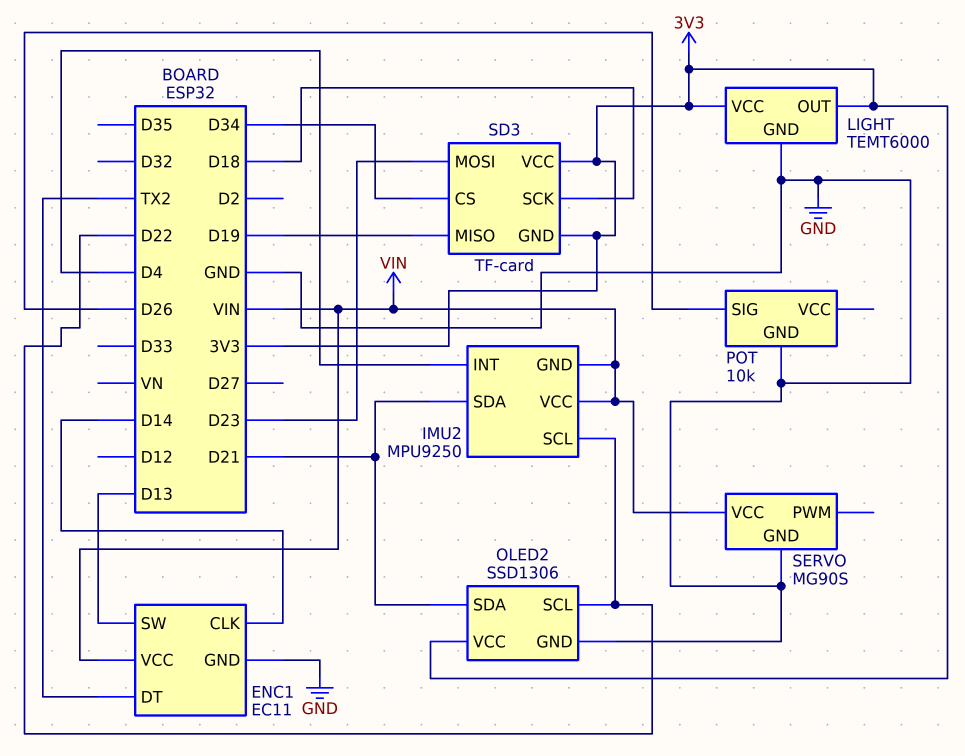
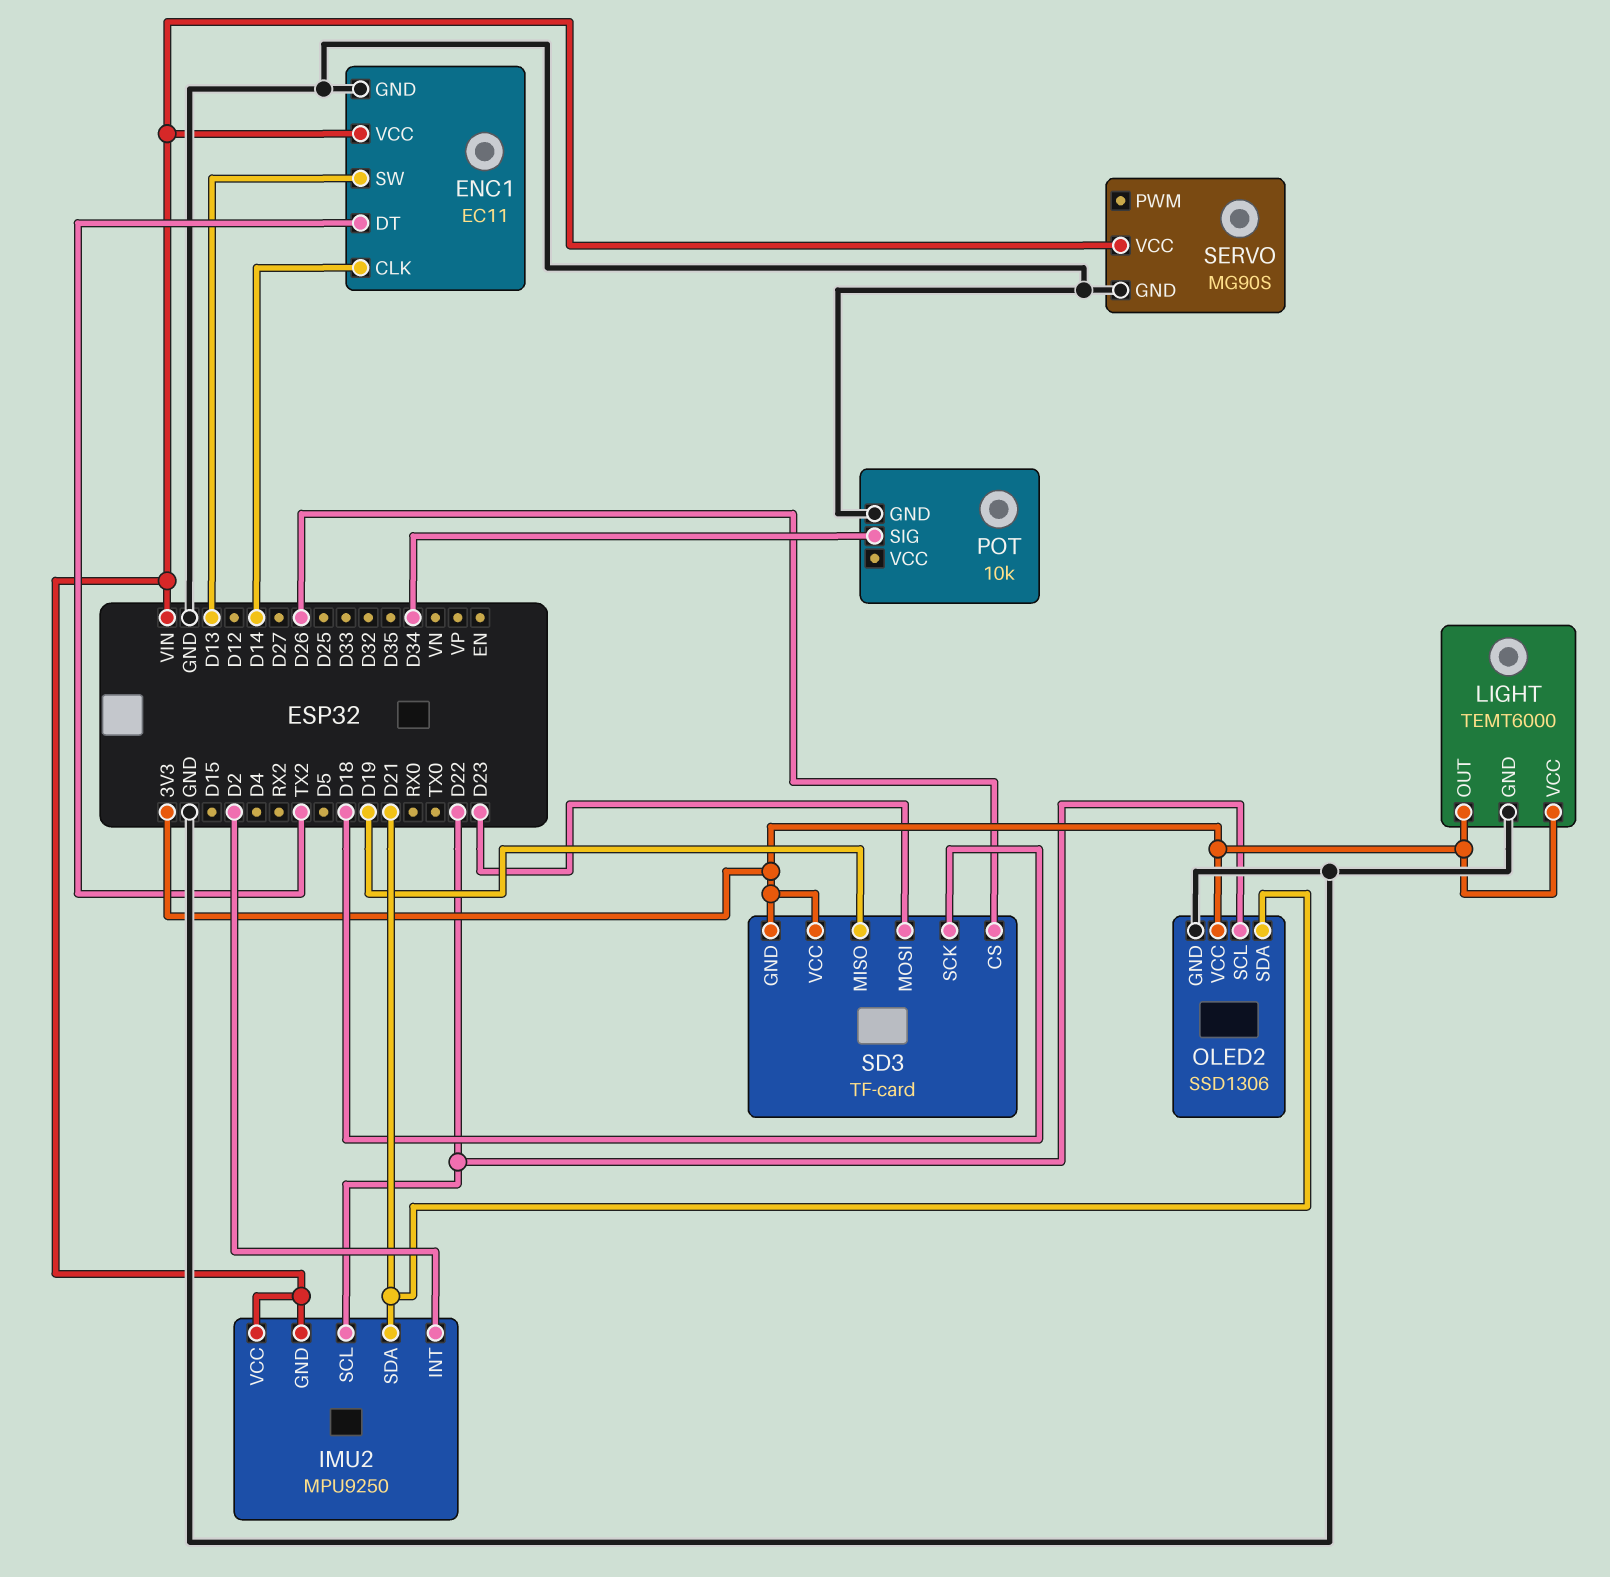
IMU2 pin INT: D4 -> D2
POT pin SIG: D26 -> D34
SD3 pin CS: D34 -> D26

